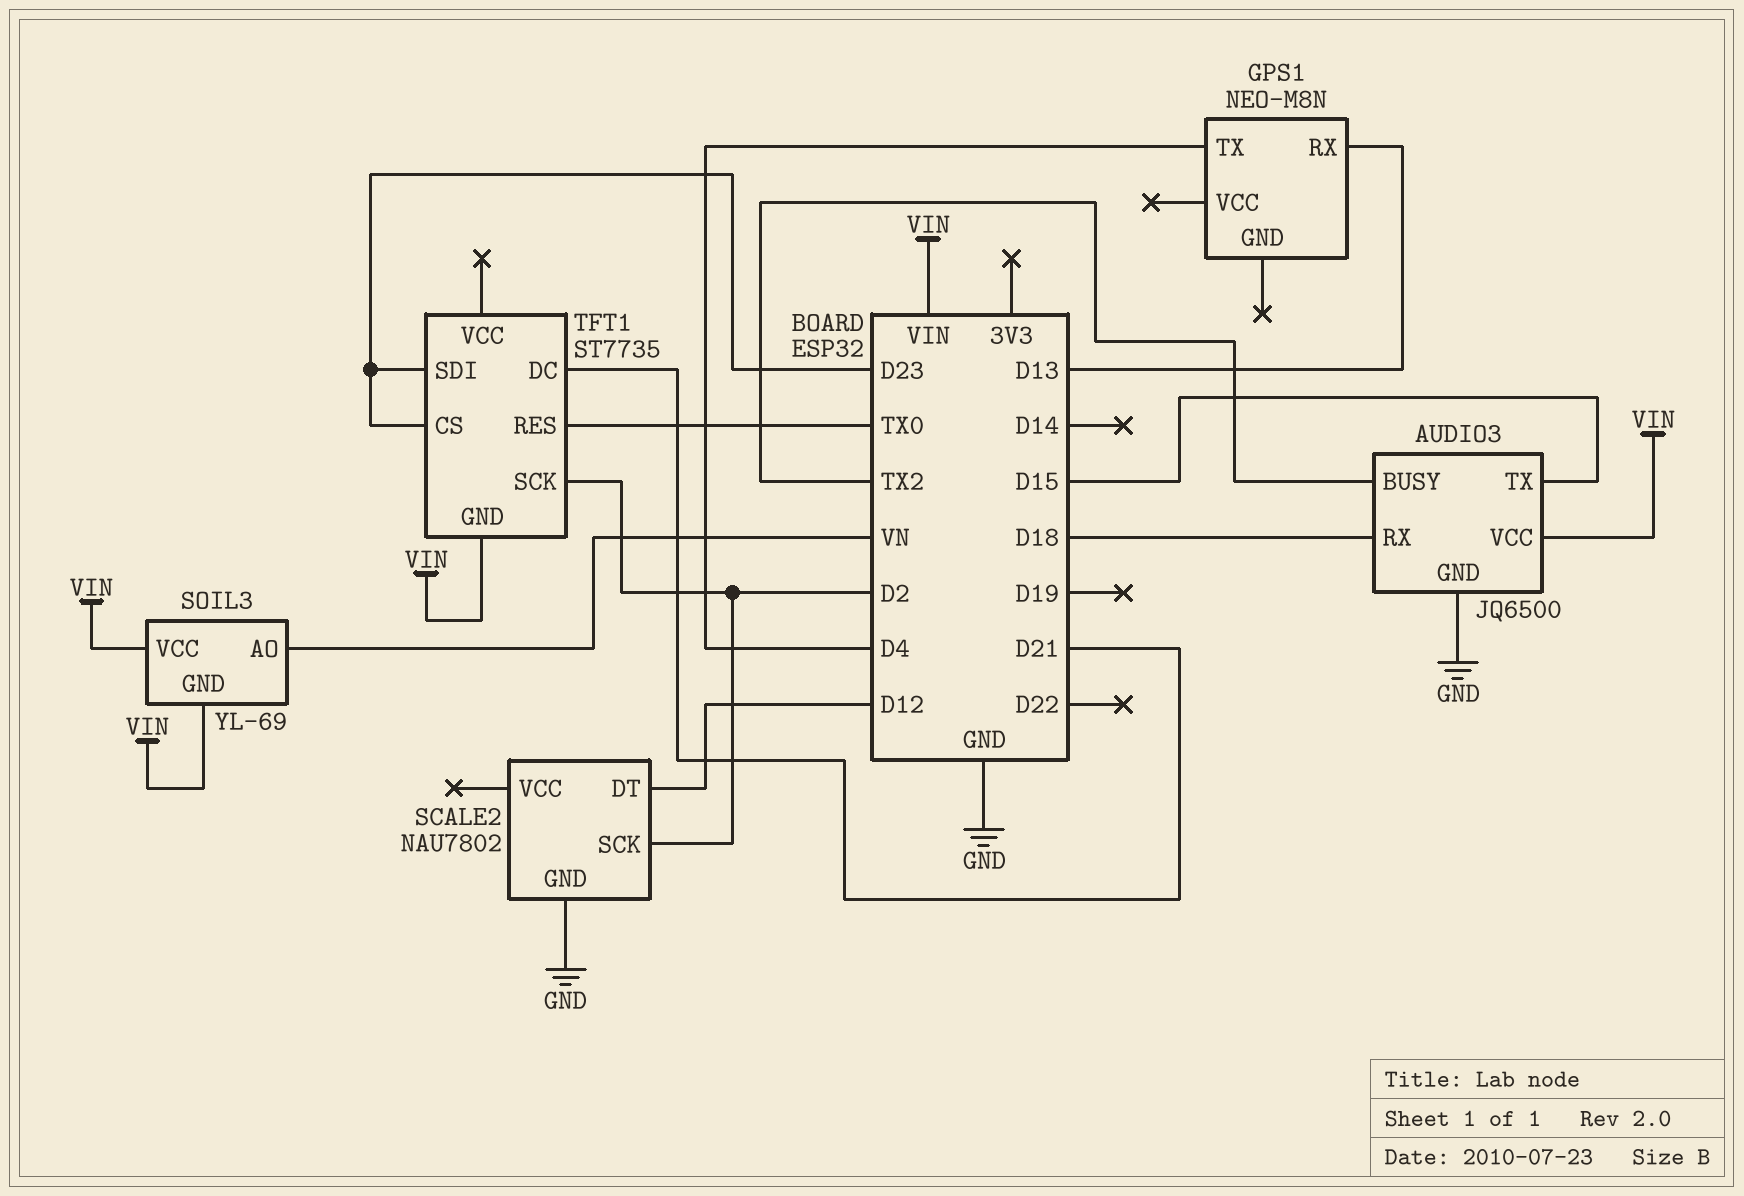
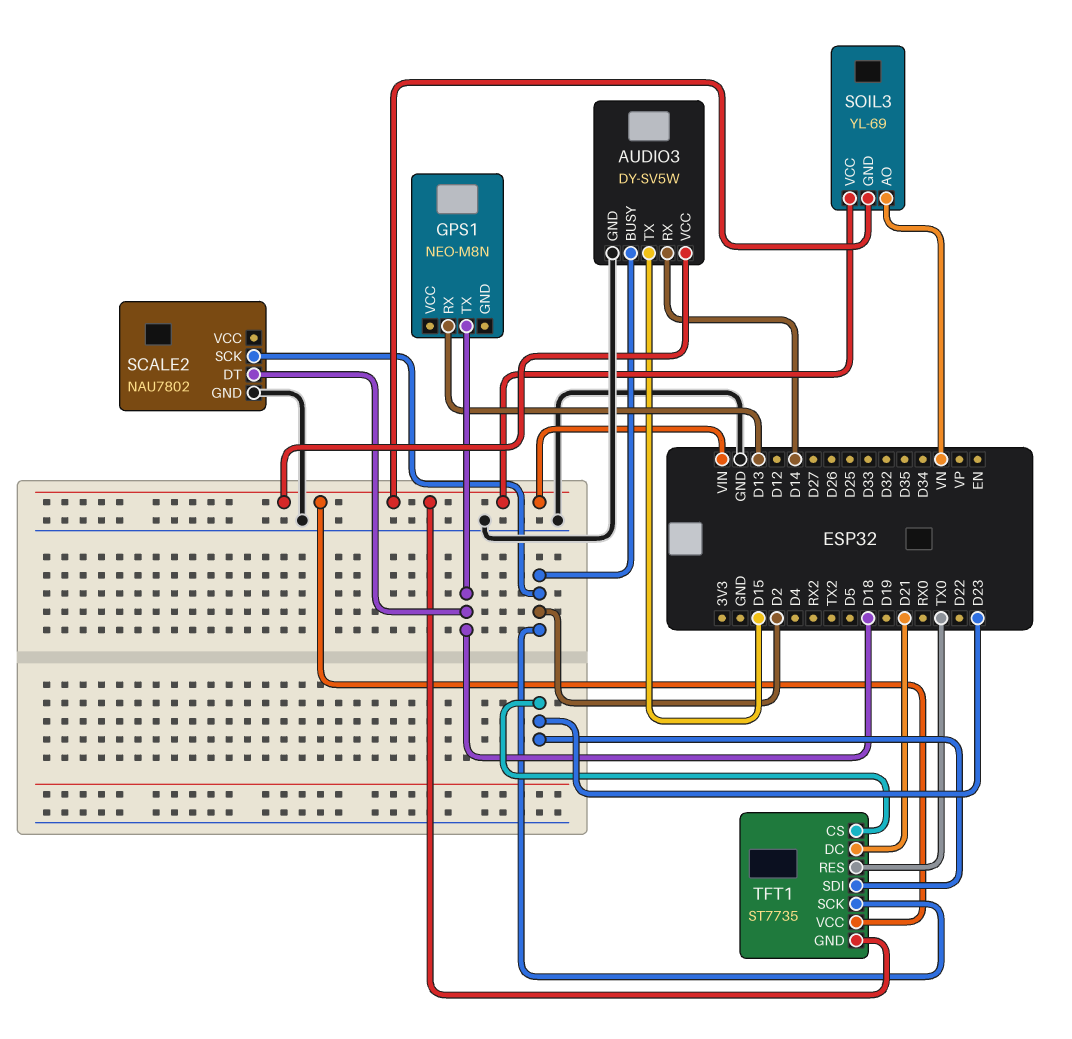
AUDIO3: JQ6500 -> DY-SV5W
AUDIO3 pin BUSY: TX2 -> D2
AUDIO3 pin RX: D18 -> D14
GPS1 pin TX: D4 -> D18
SCALE2 pin DT: D12 -> D18
TFT1 pin VCC: none -> VIN

